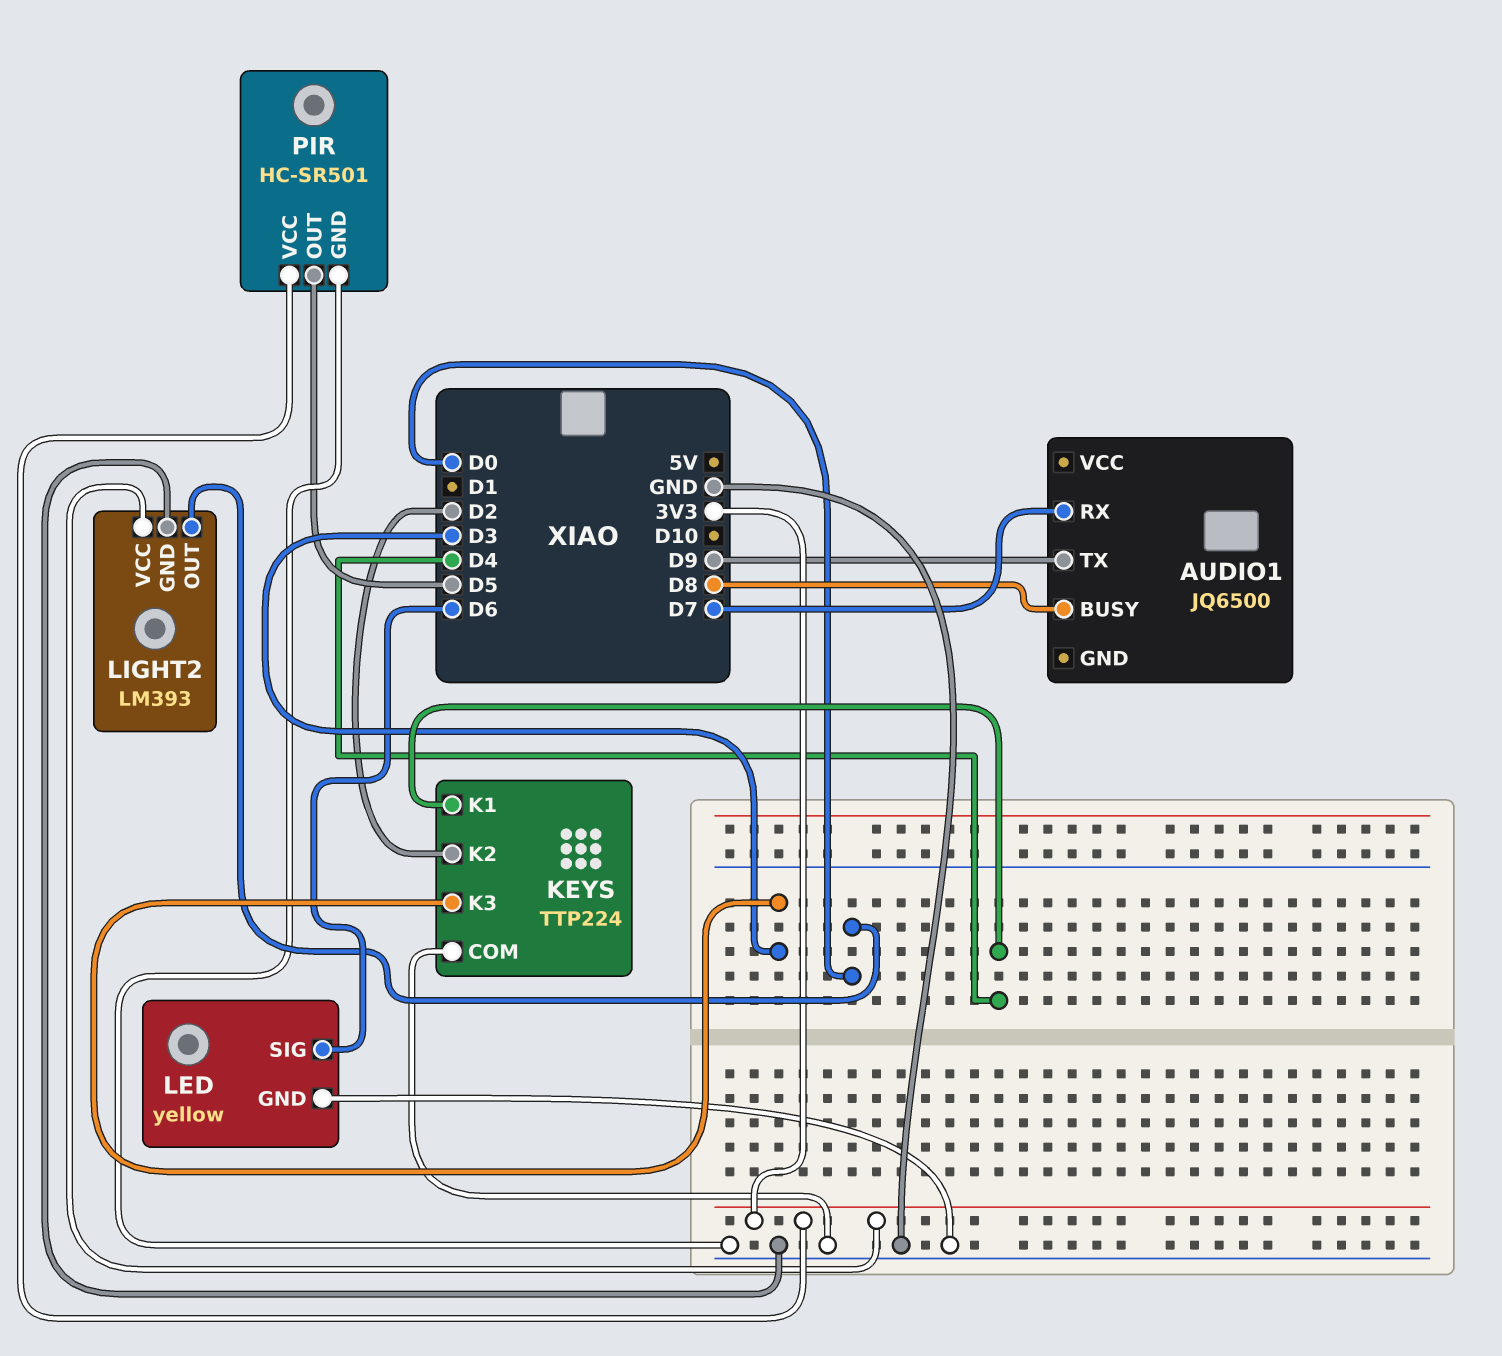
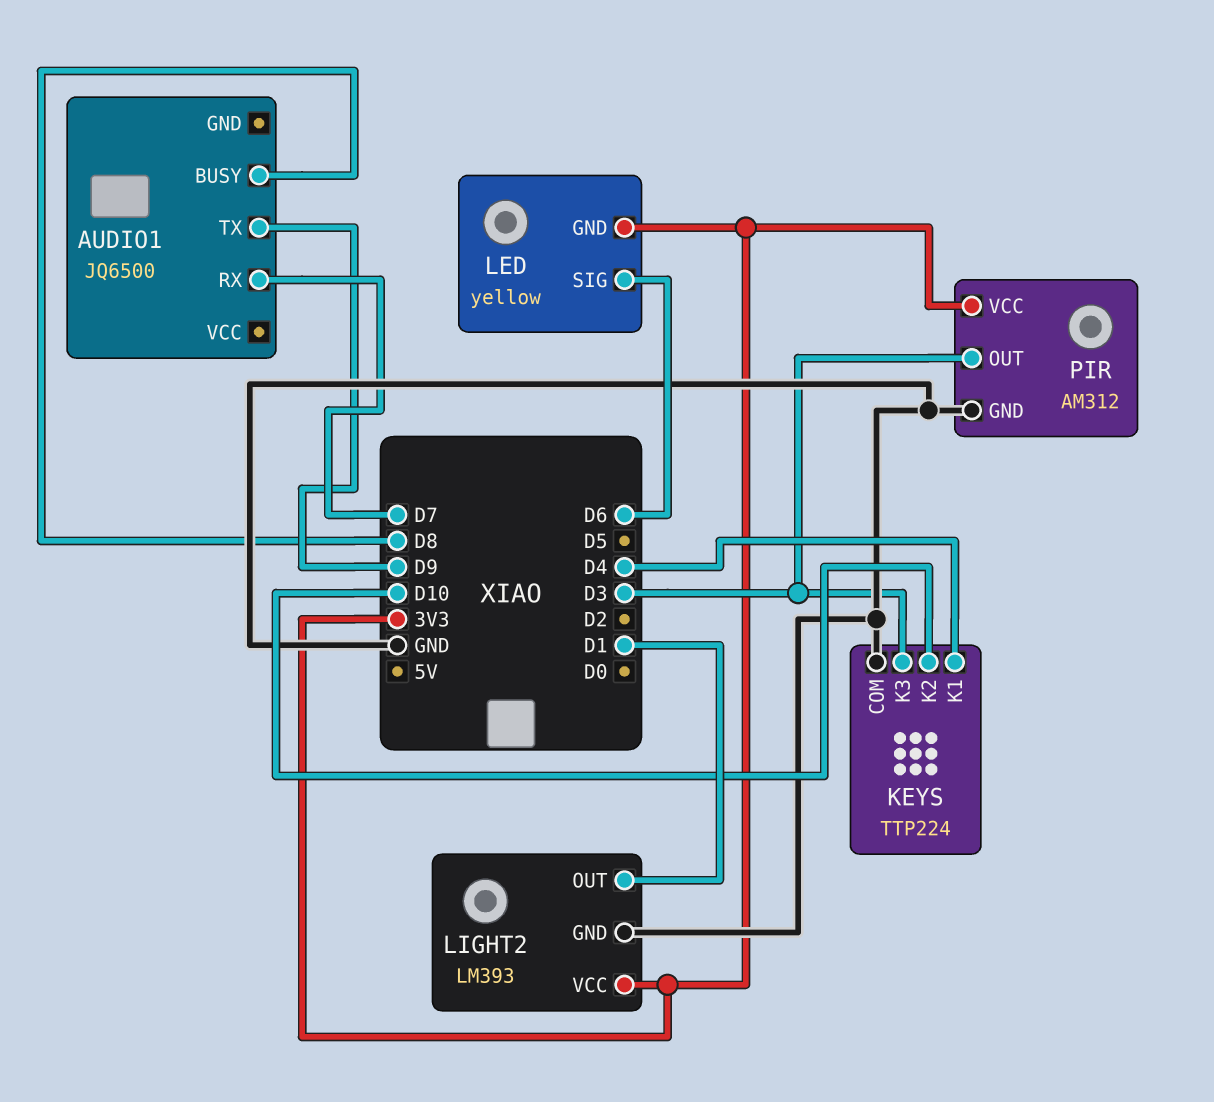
KEYS pin K2: D2 -> D10
LED pin GND: GND -> 3V3
LIGHT2 pin OUT: D0 -> D1
PIR: HC-SR501 -> AM312
PIR pin OUT: D5 -> D3

